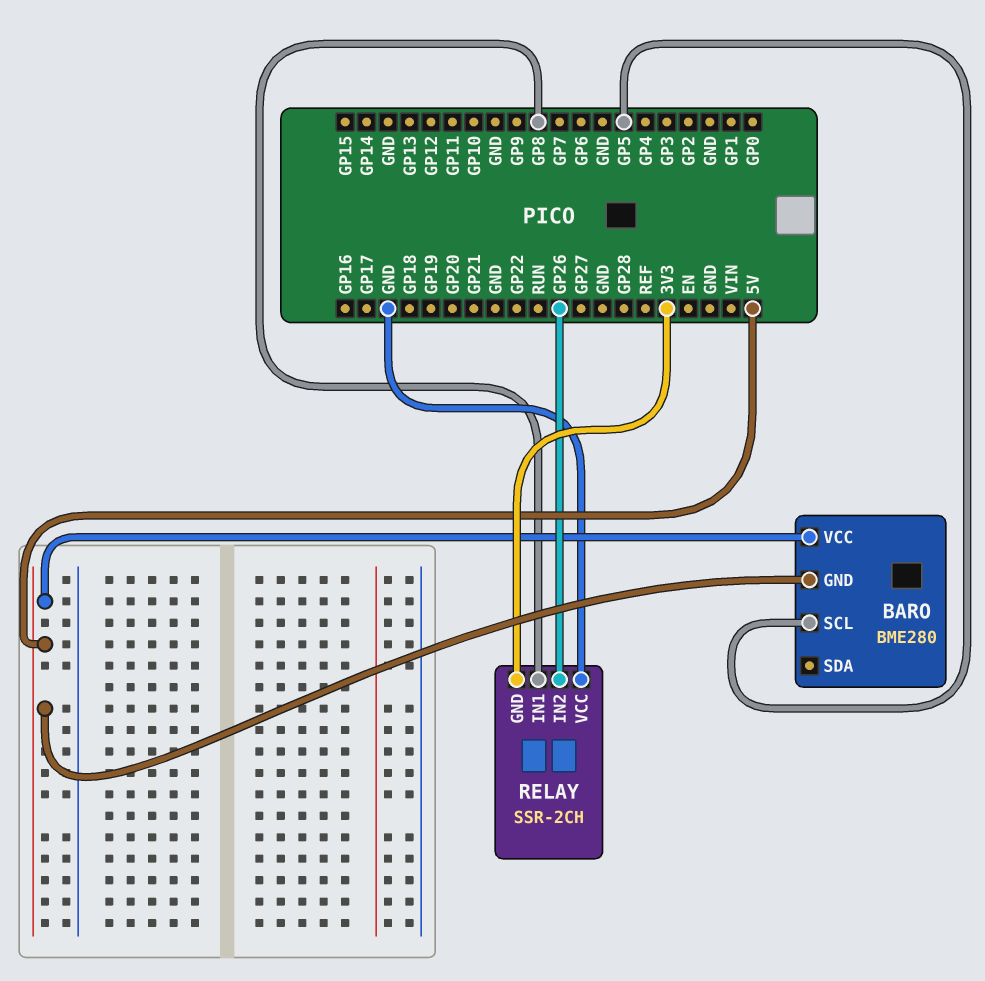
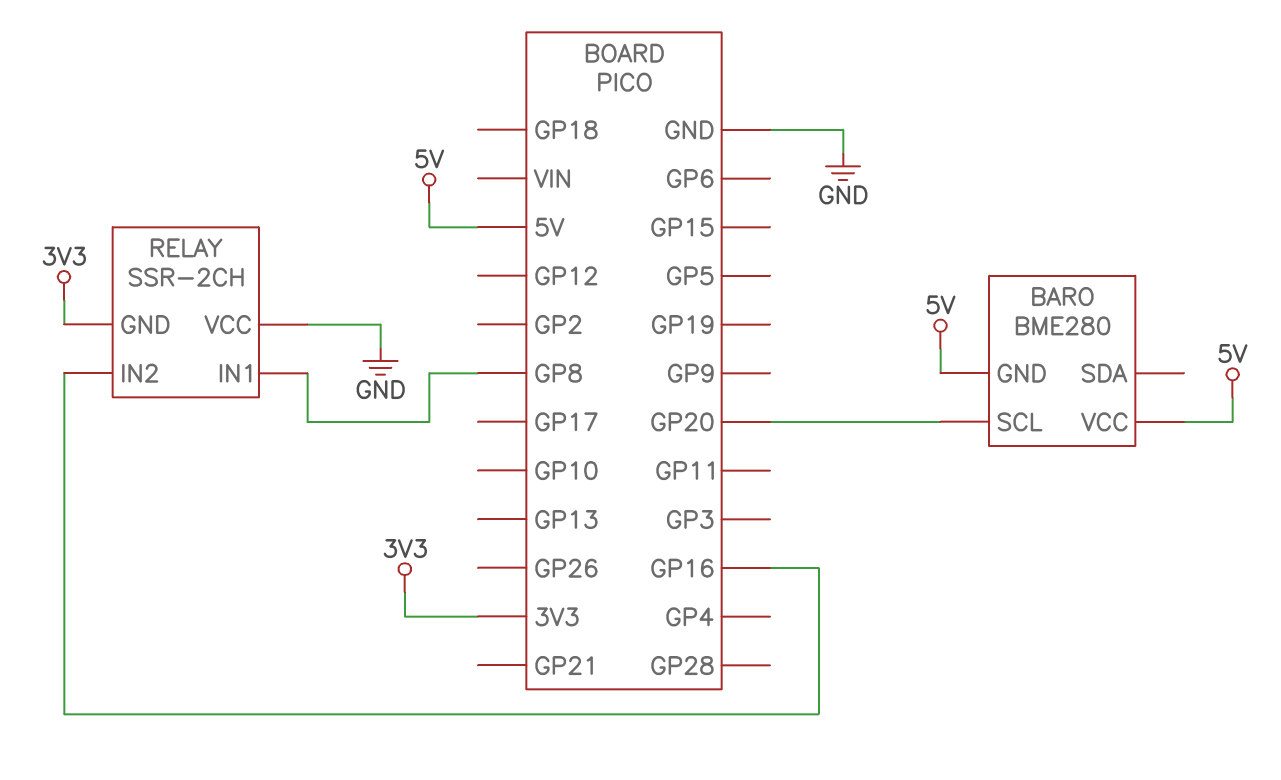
BARO pin SCL: GP5 -> GP20
RELAY pin IN2: GP26 -> GP16

